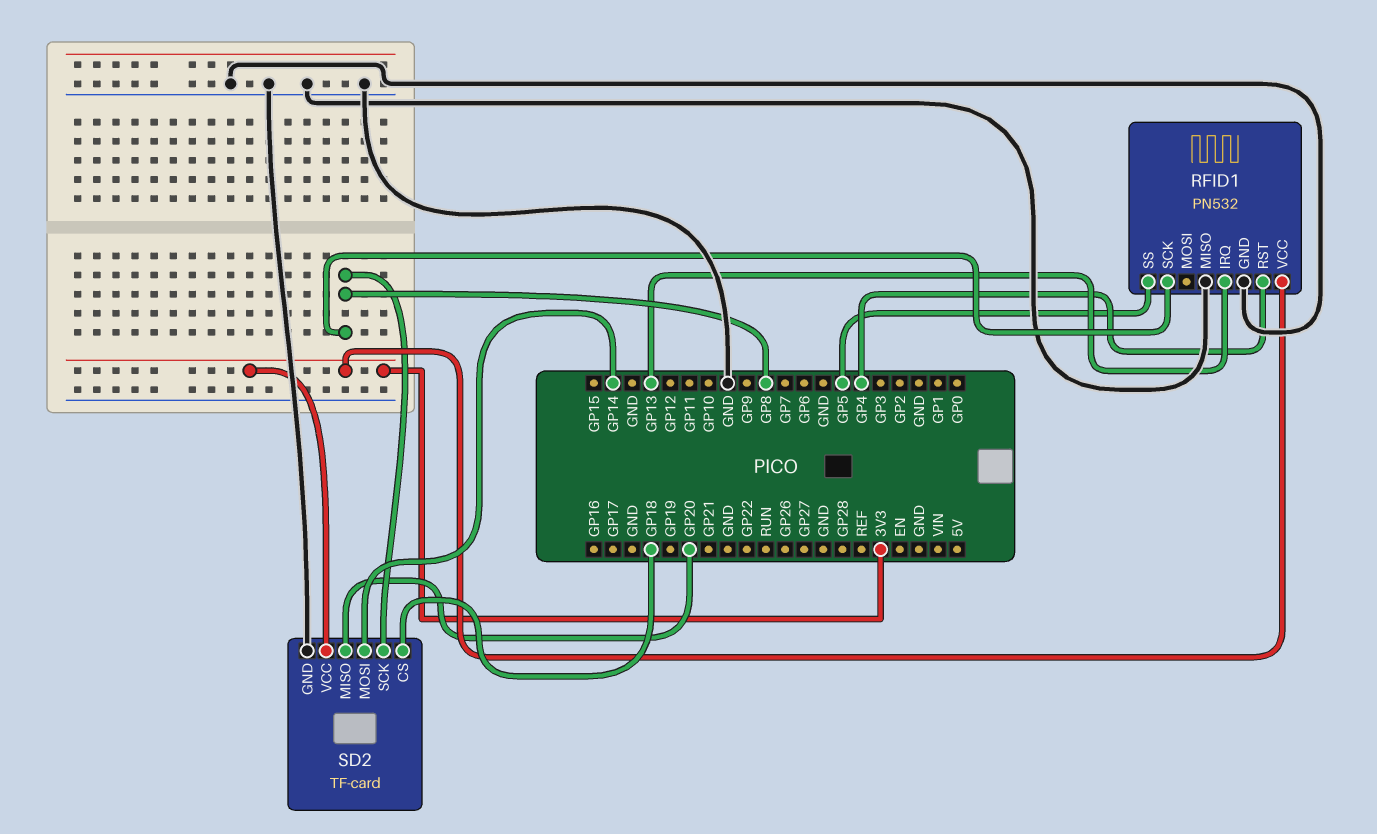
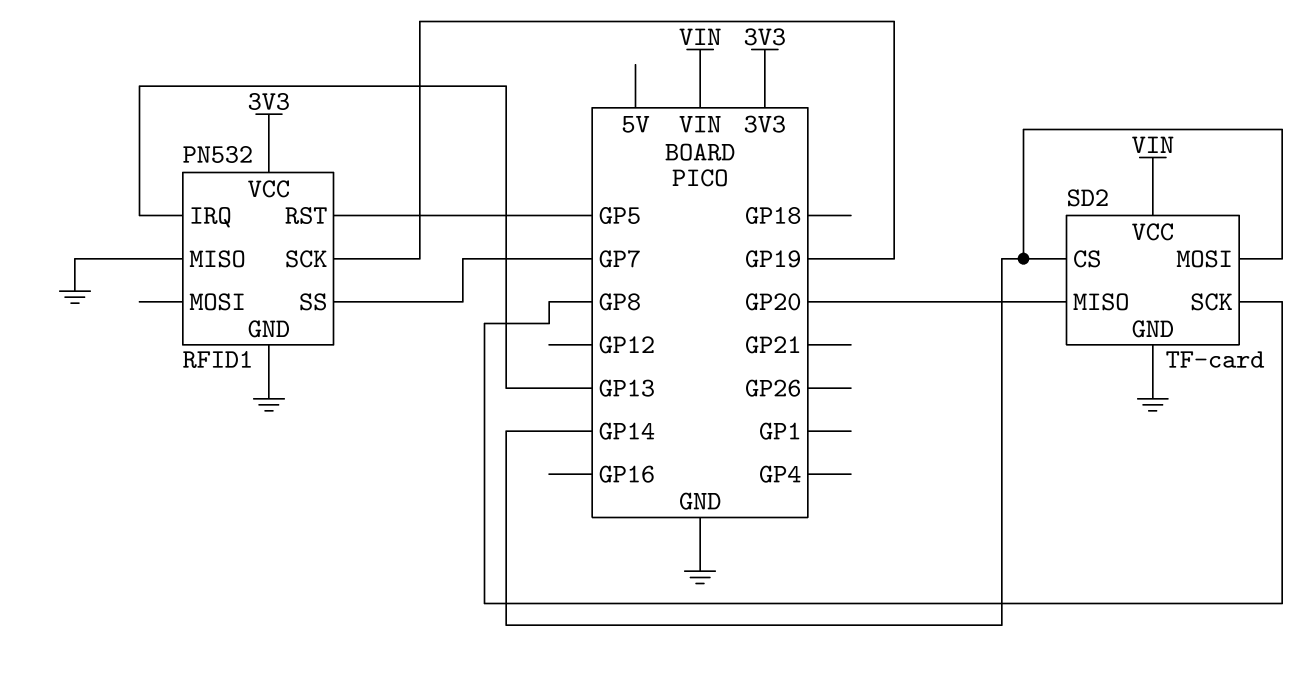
RFID1 pin RST: GP4 -> GP5
RFID1 pin SCK: GP8 -> GP19
RFID1 pin SS: GP5 -> GP7
SD2 pin CS: GP18 -> GP14
SD2 pin VCC: 3V3 -> VIN

